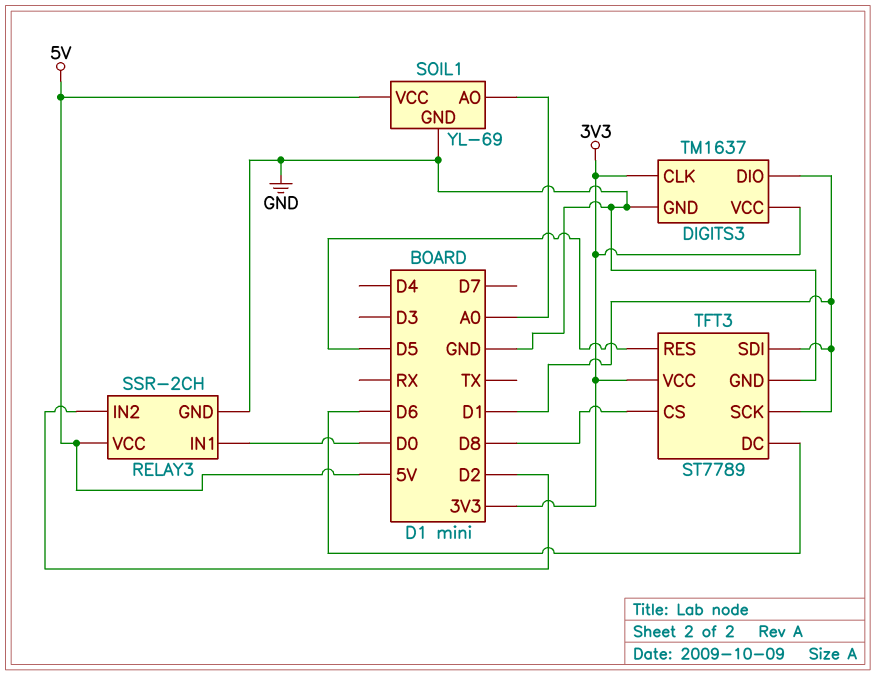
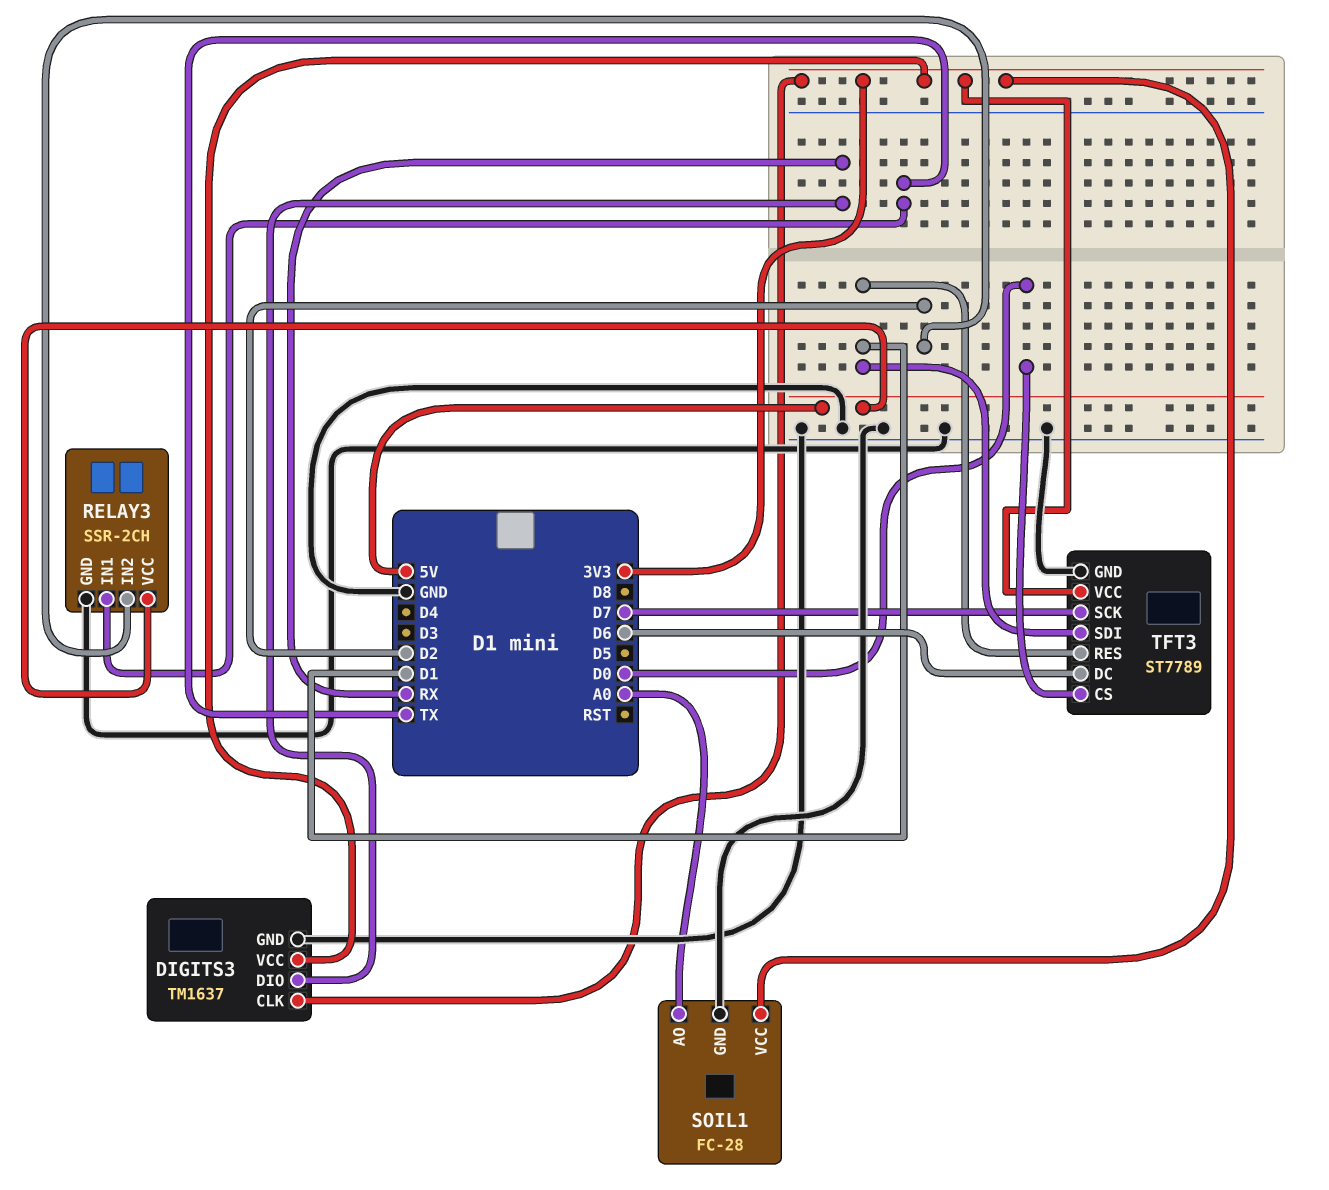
DIGITS3 pin DIO: D1 -> RX
RELAY3 pin IN1: D0 -> TX
SOIL1: YL-69 -> FC-28
SOIL1 pin VCC: 5V -> 3V3
TFT3 pin CS: D8 -> D0
TFT3 pin RES: D5 -> D1
TFT3 pin SCK: D1 -> D7

